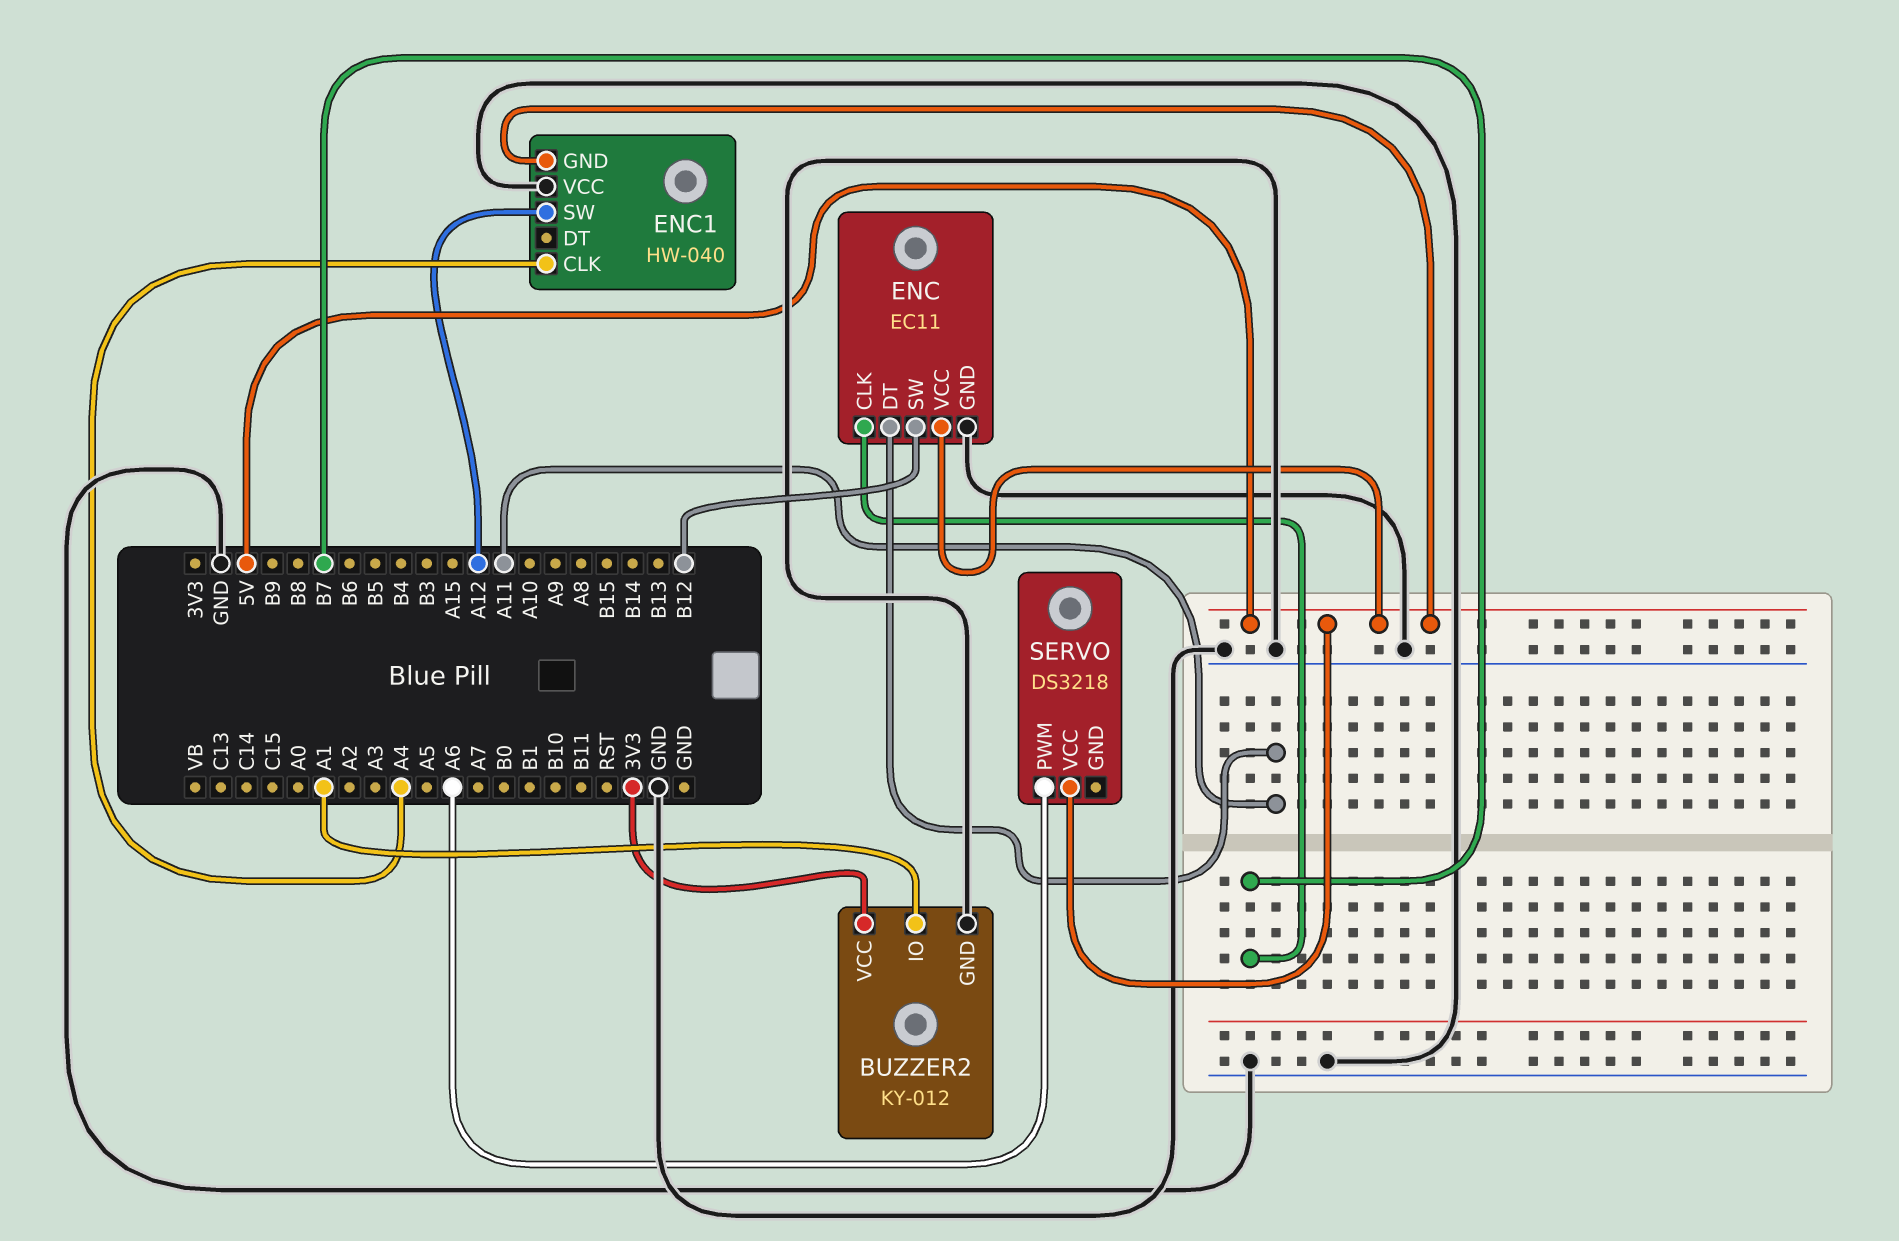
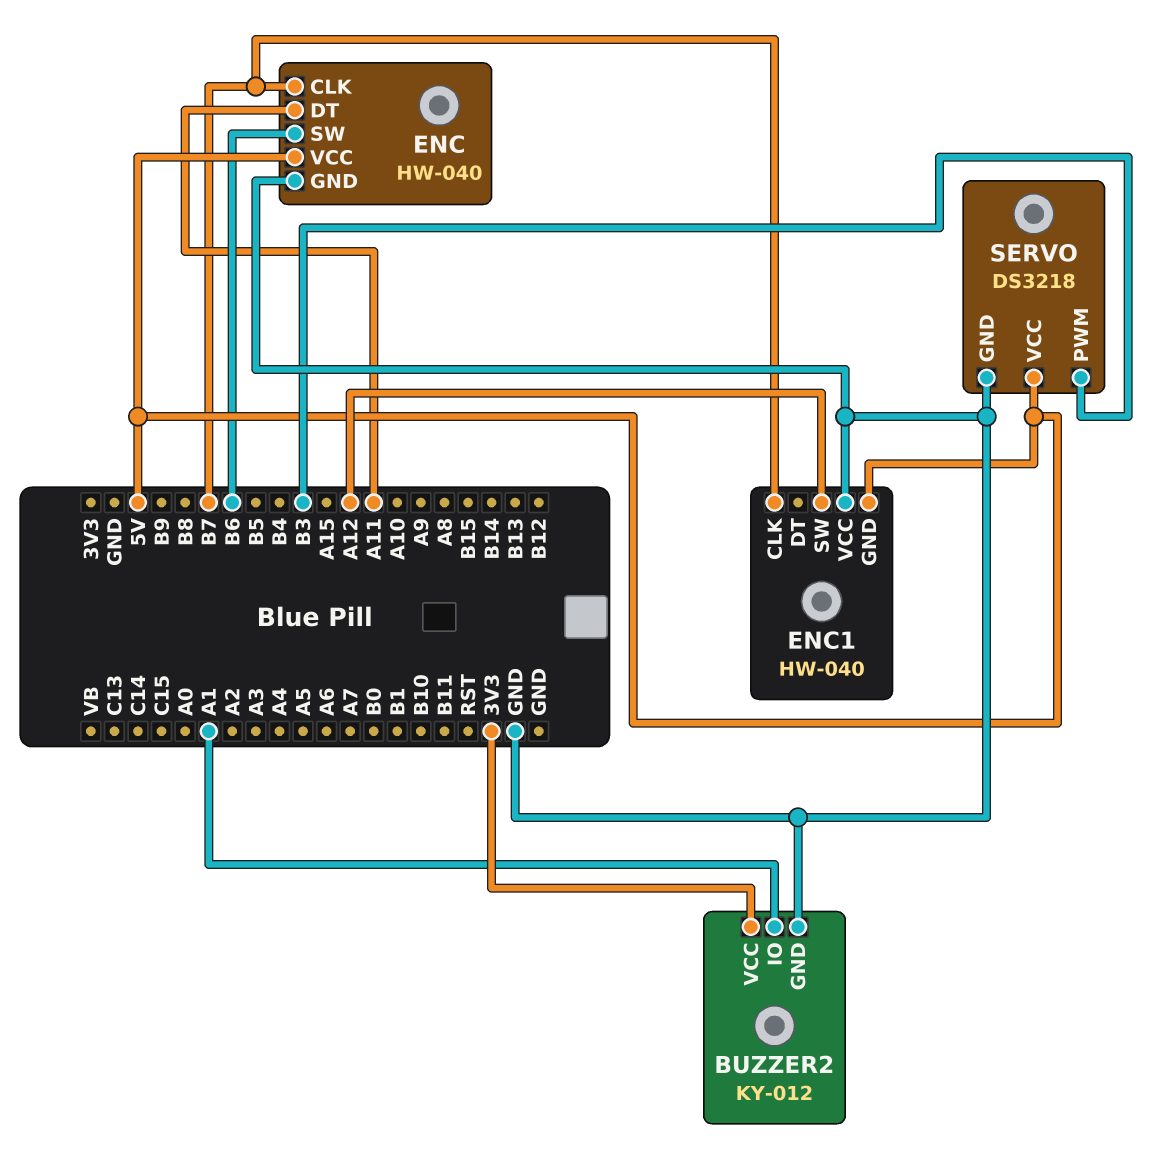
ENC: EC11 -> HW-040
ENC pin SW: B12 -> B6
ENC1 pin CLK: A4 -> B7
SERVO pin GND: none -> GND
SERVO pin PWM: A6 -> B3

